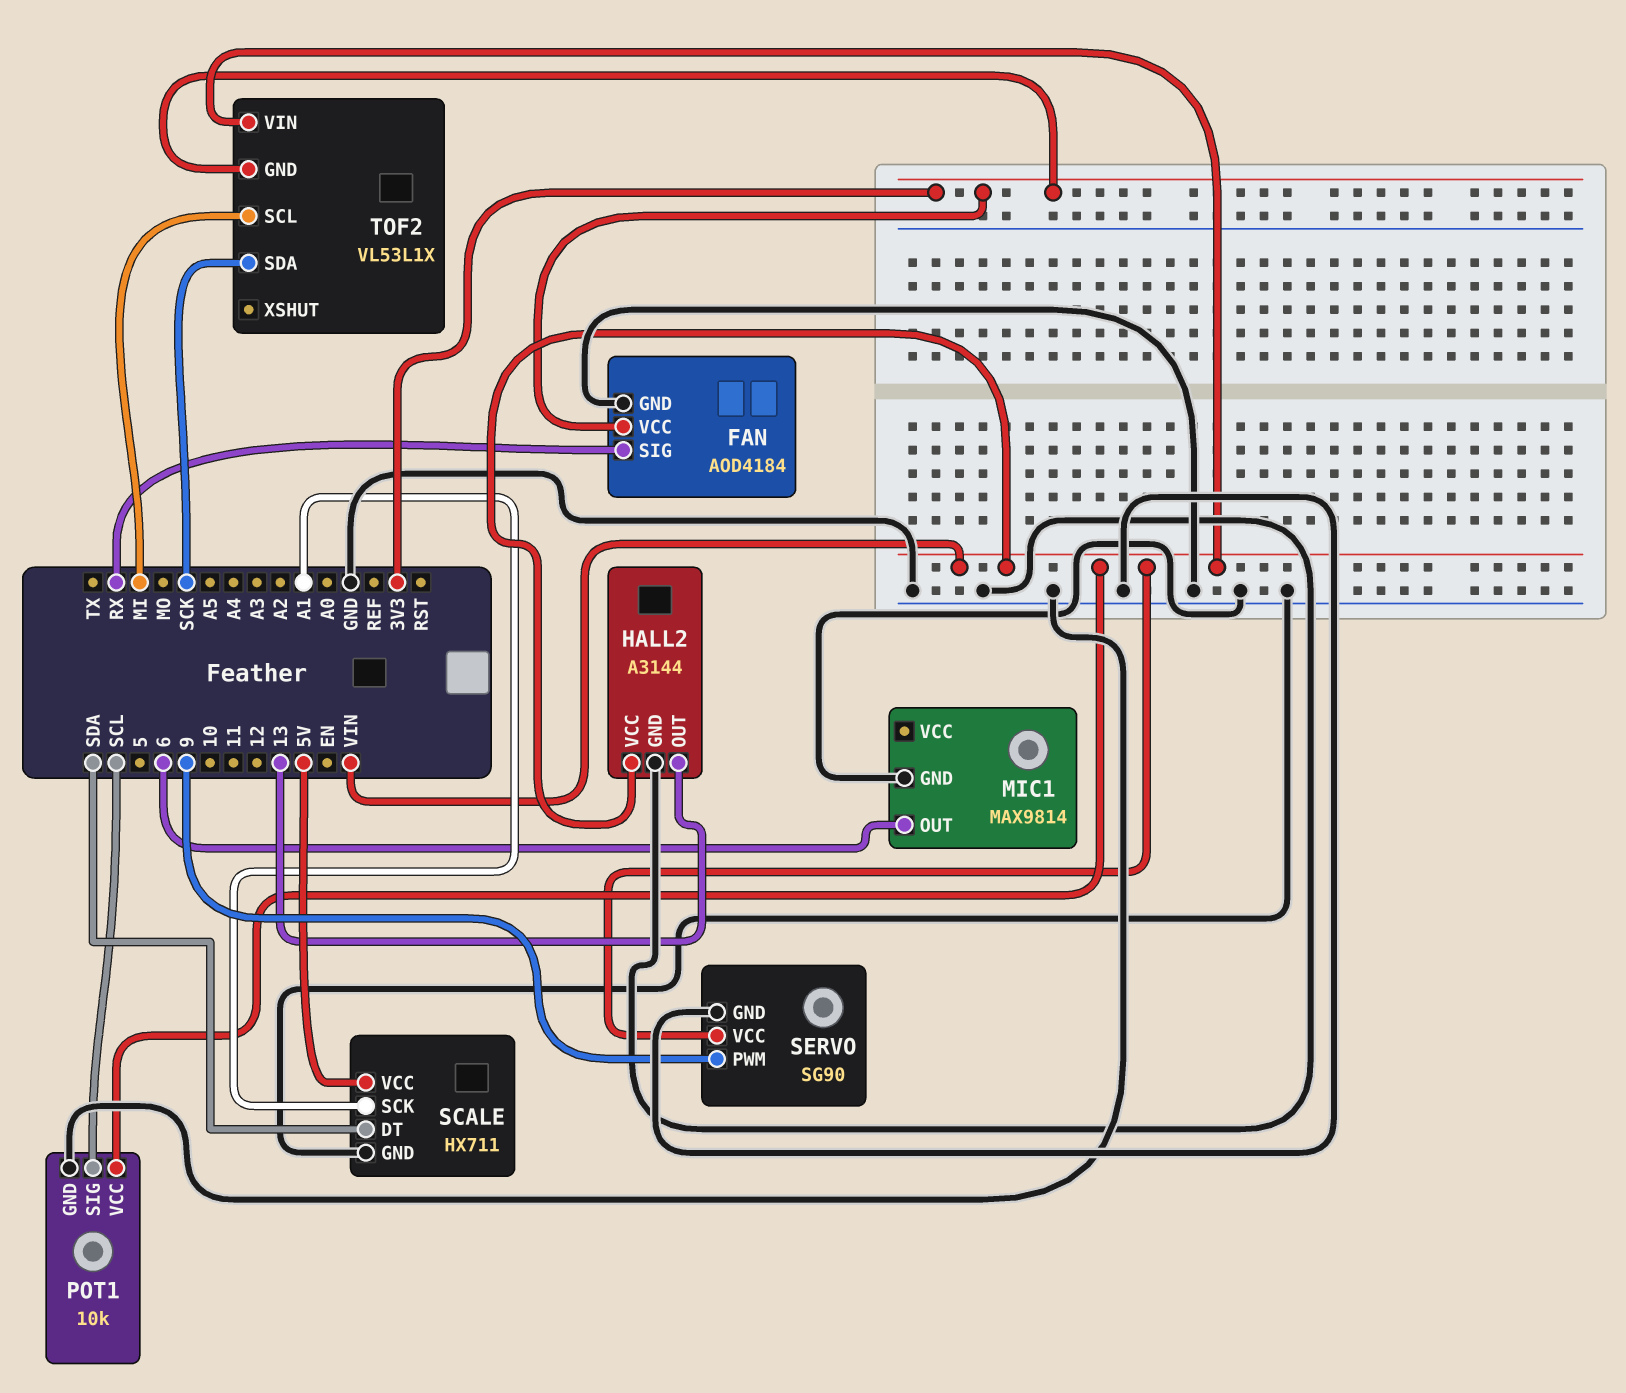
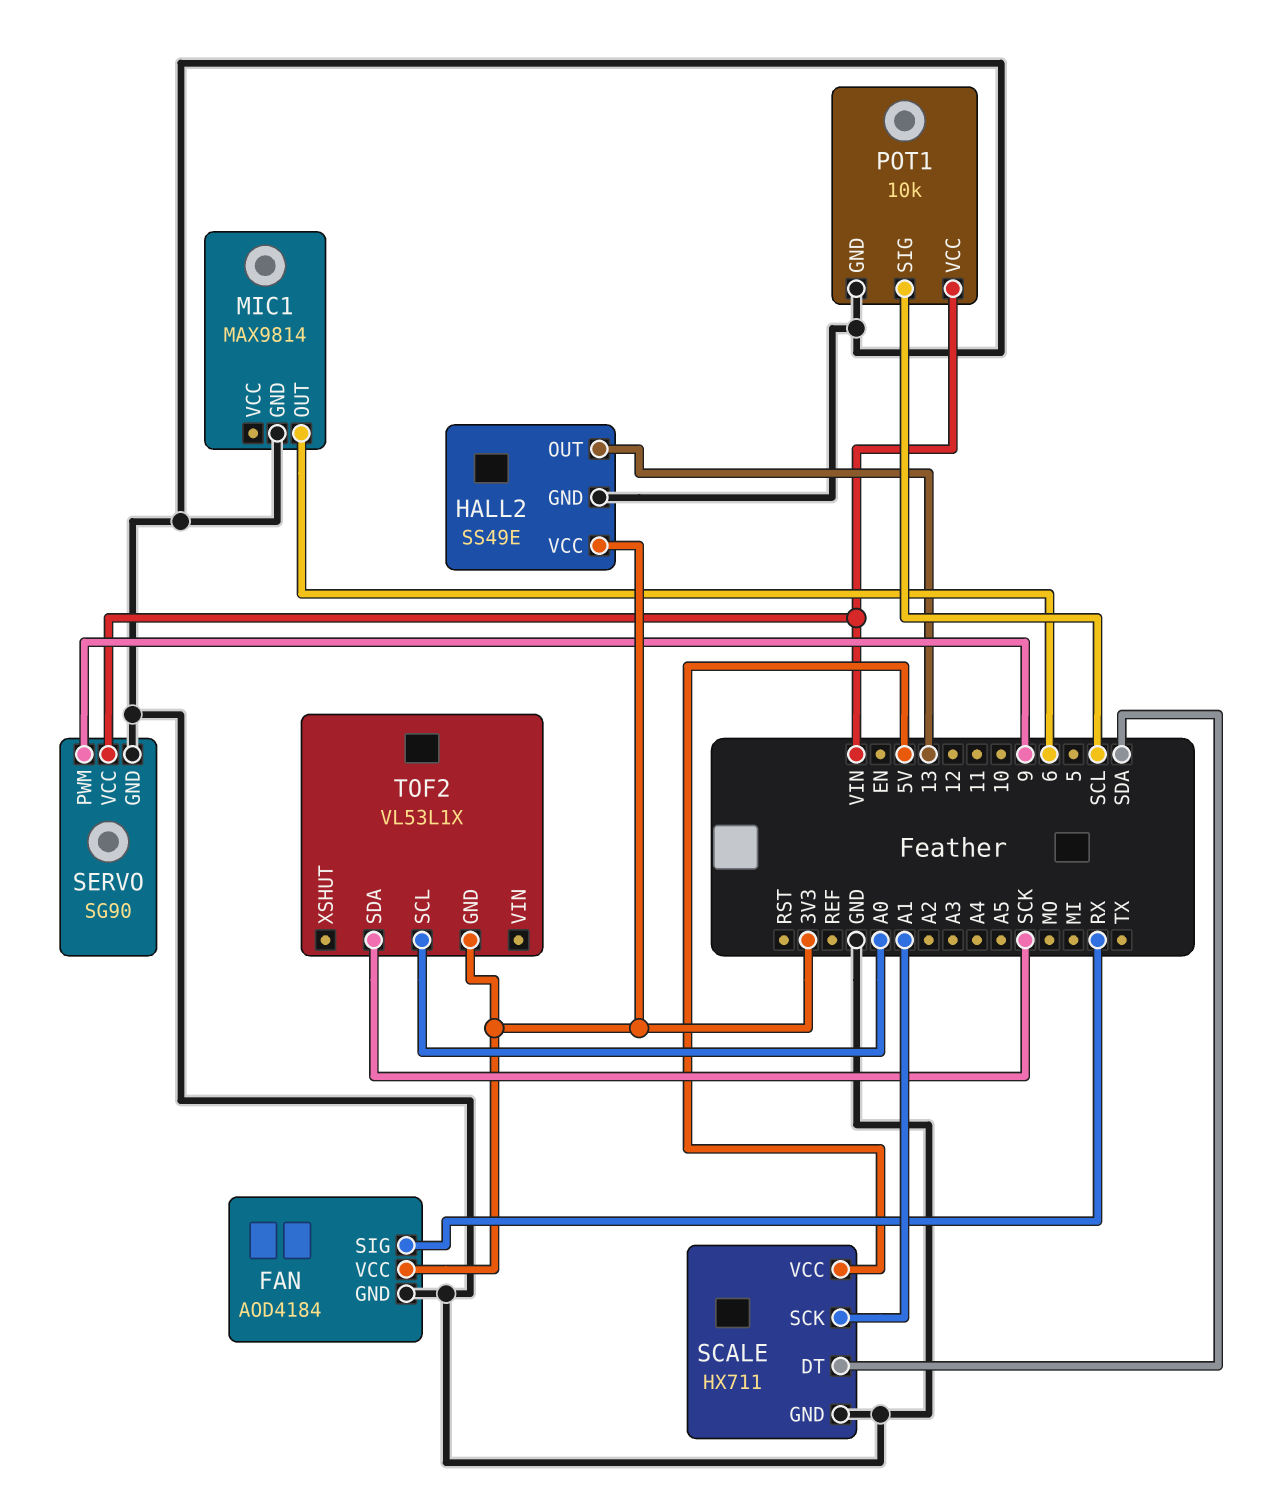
HALL2: A3144 -> SS49E
HALL2 pin VCC: VIN -> 3V3
TOF2 pin SCL: MI -> A0
TOF2 pin VIN: VIN -> none

